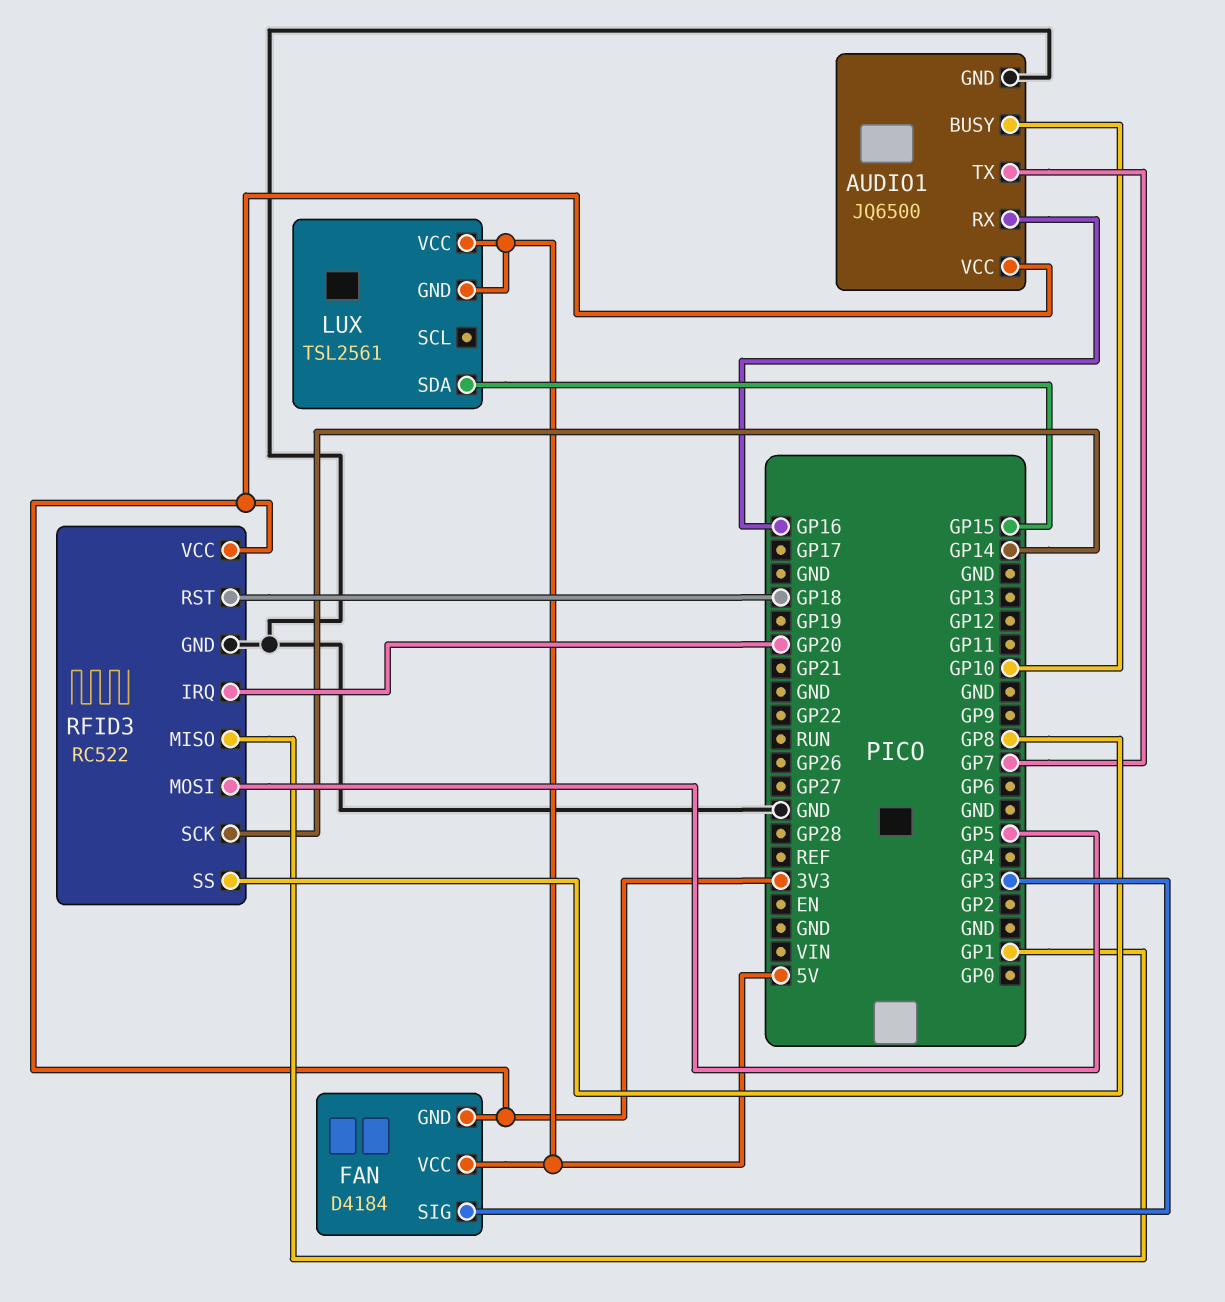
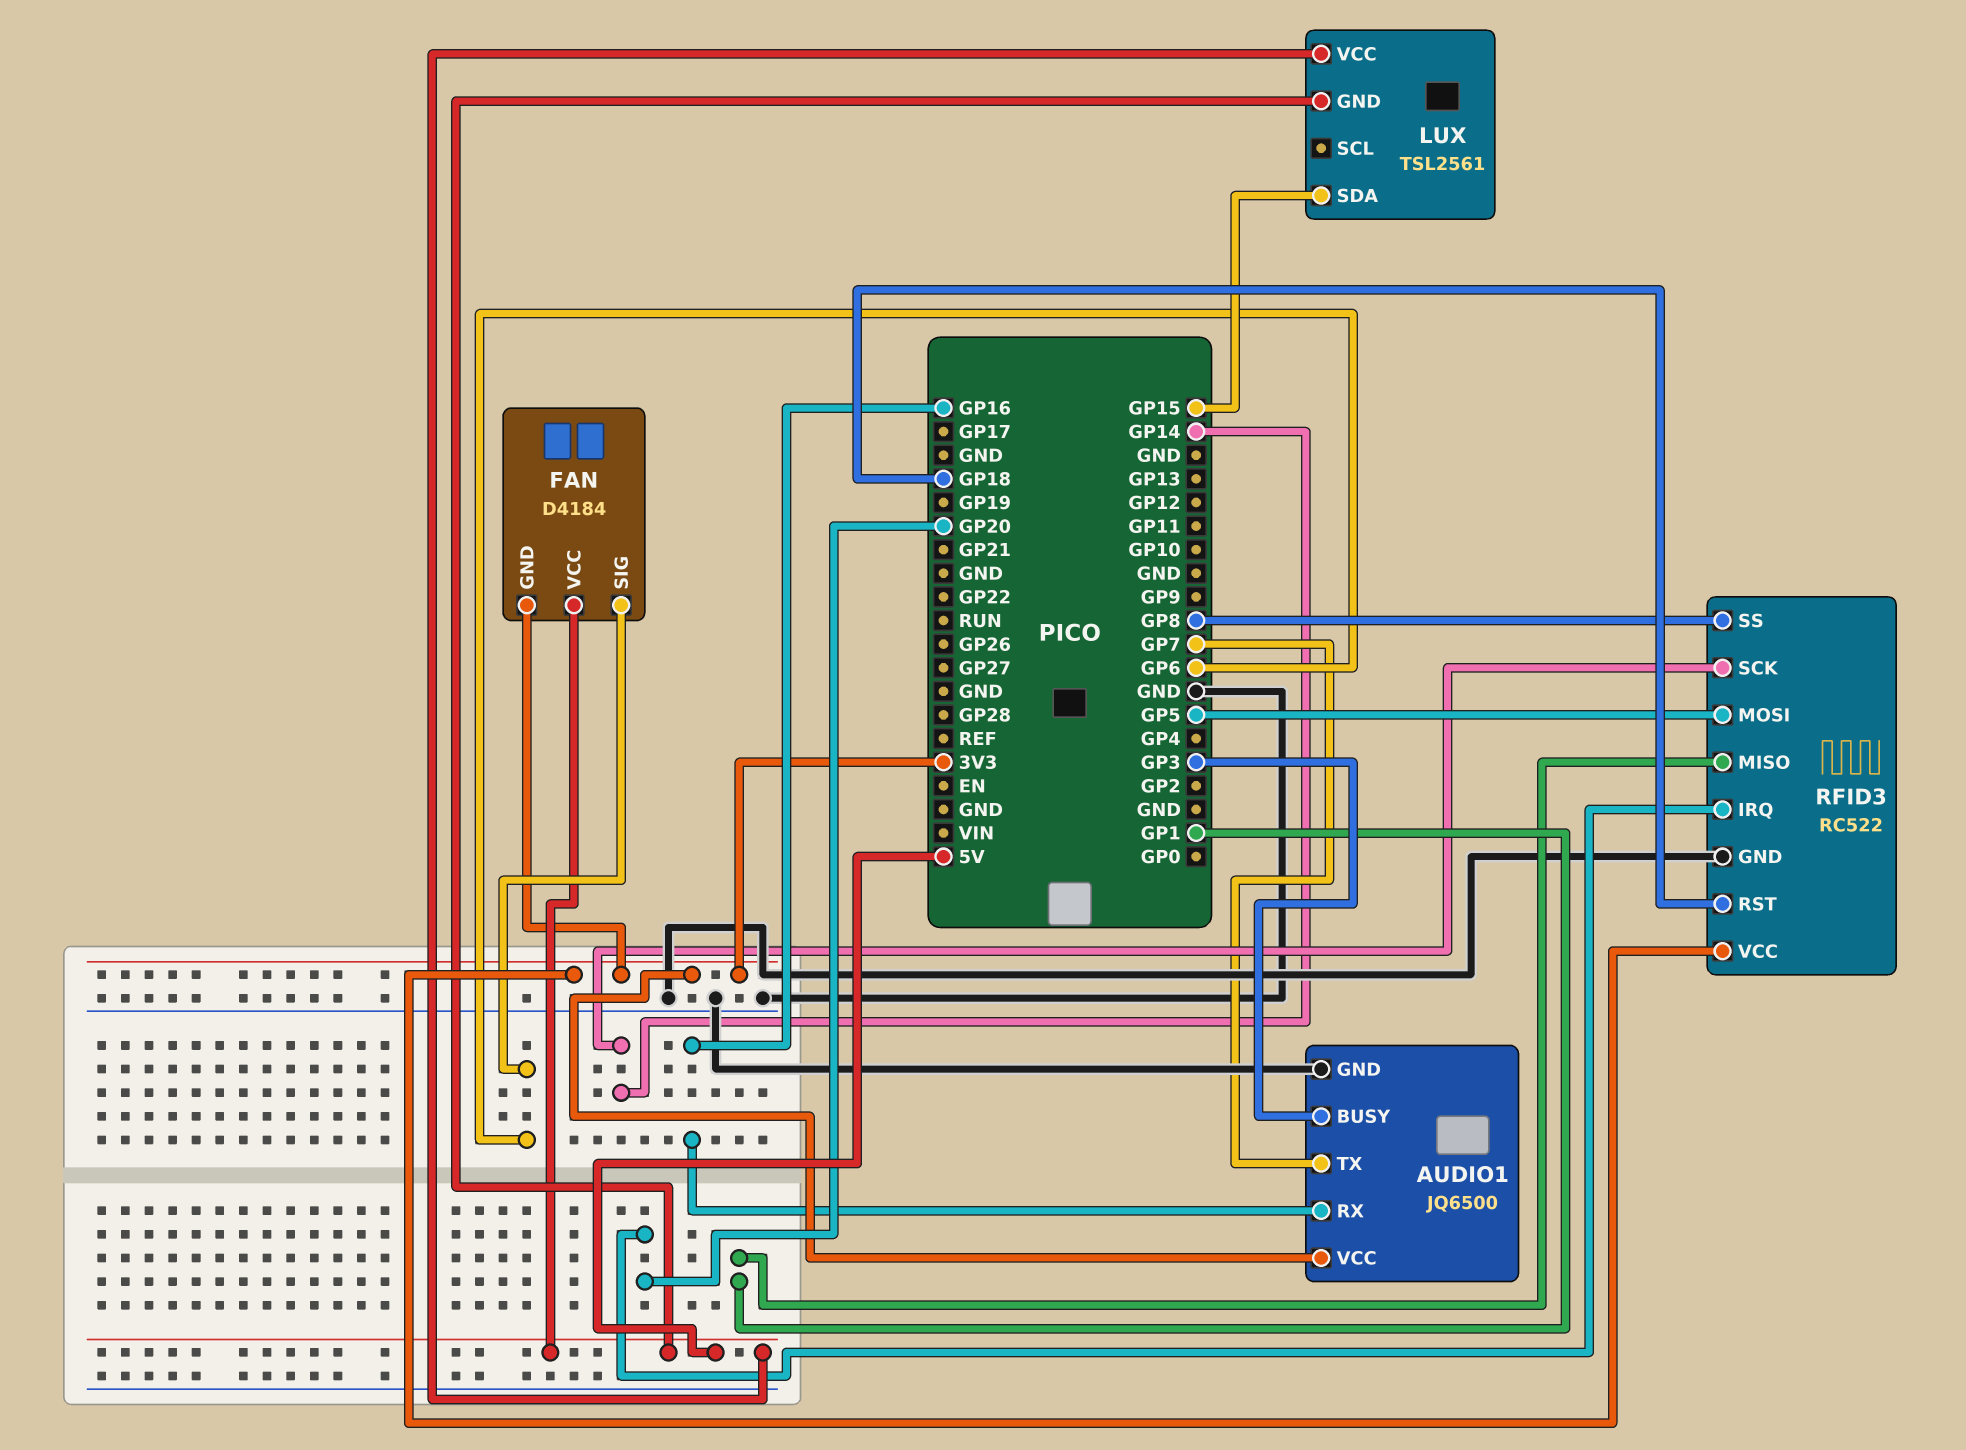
AUDIO1 pin BUSY: GP10 -> GP3
FAN pin SIG: GP3 -> GP6

